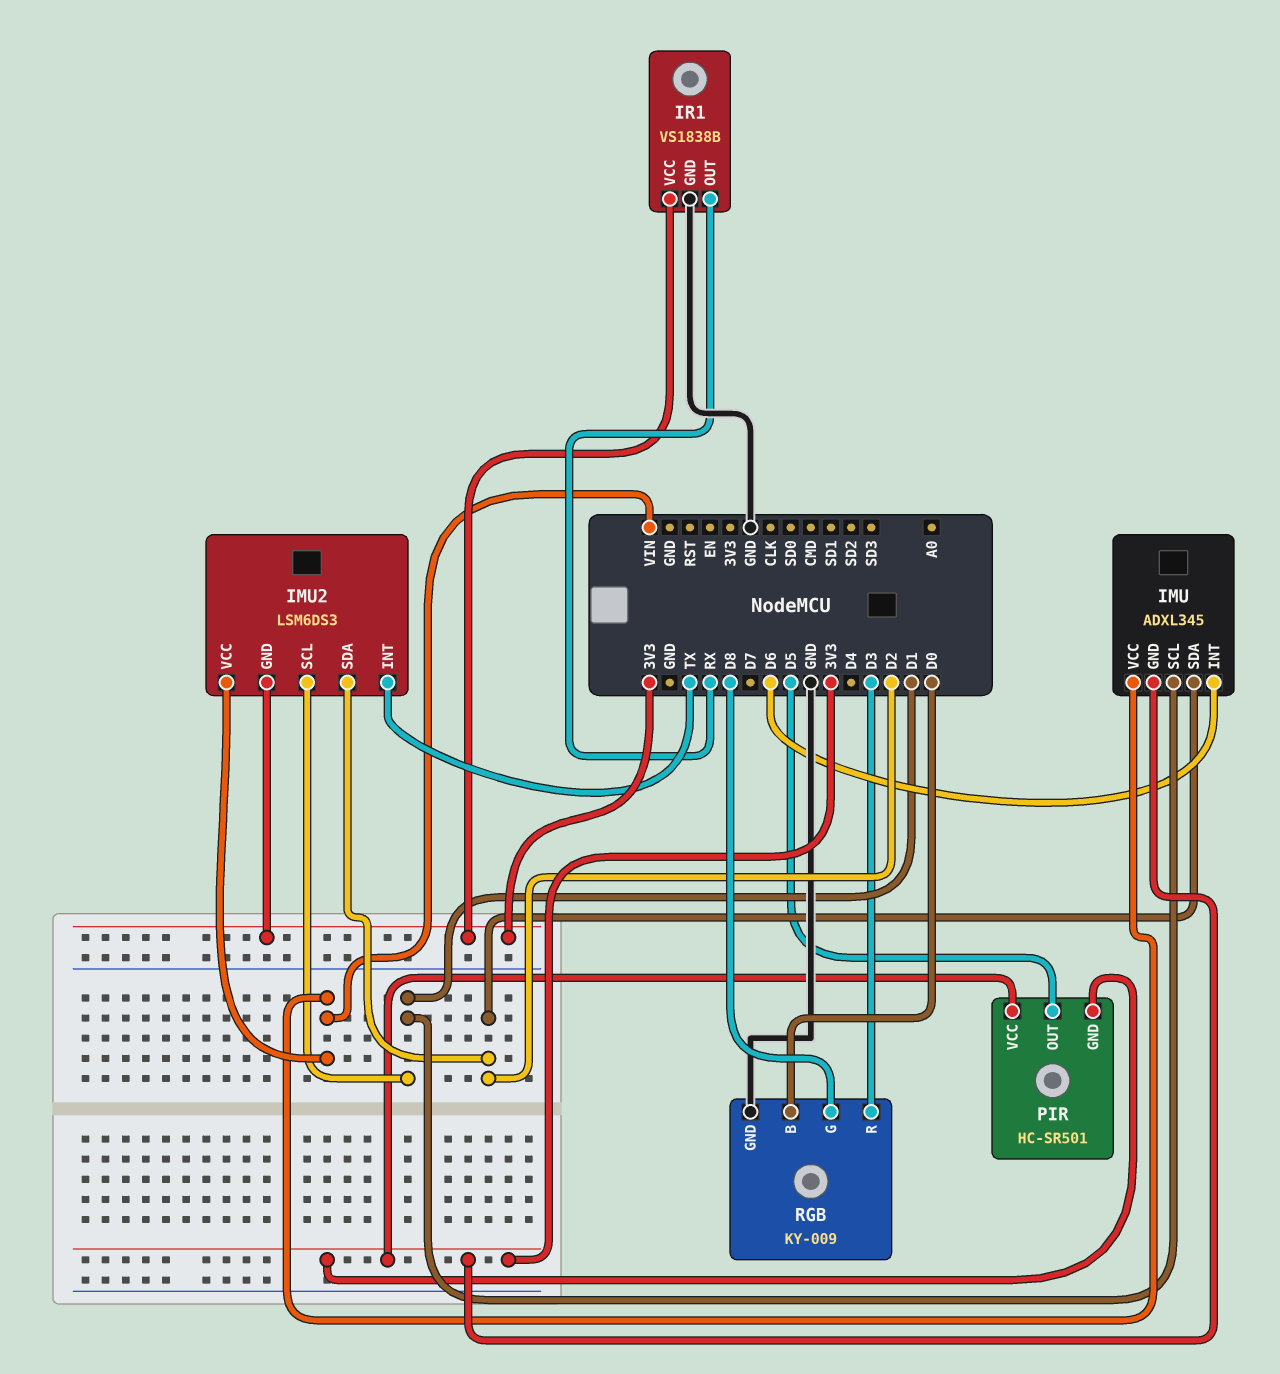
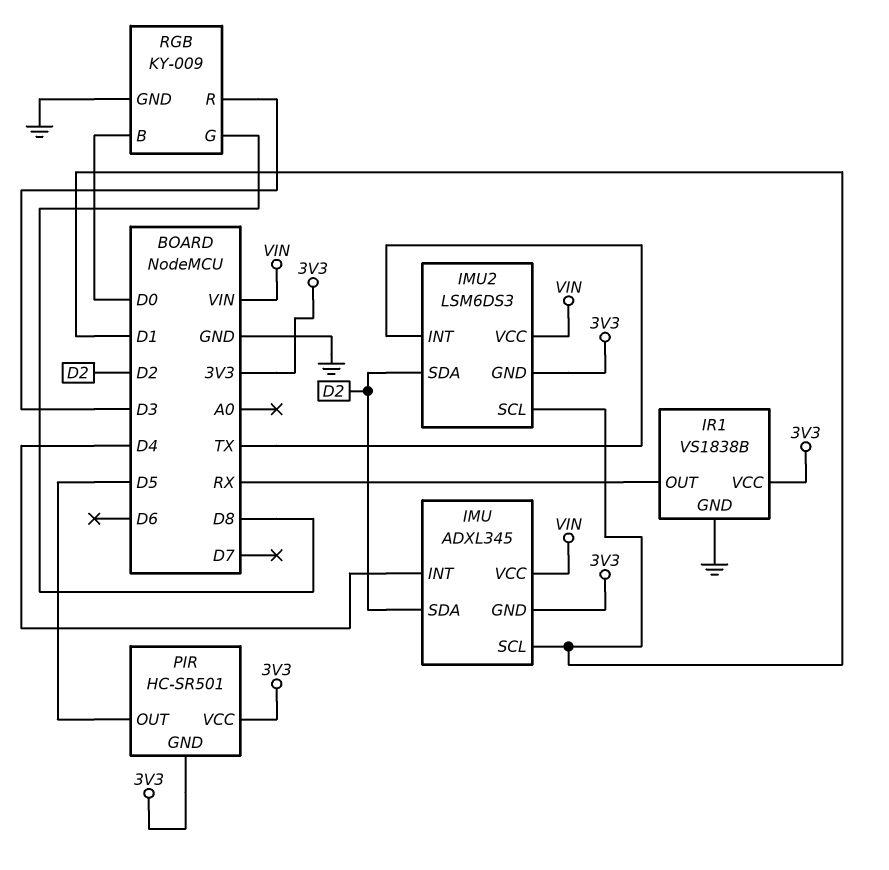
IMU pin INT: D6 -> D4

